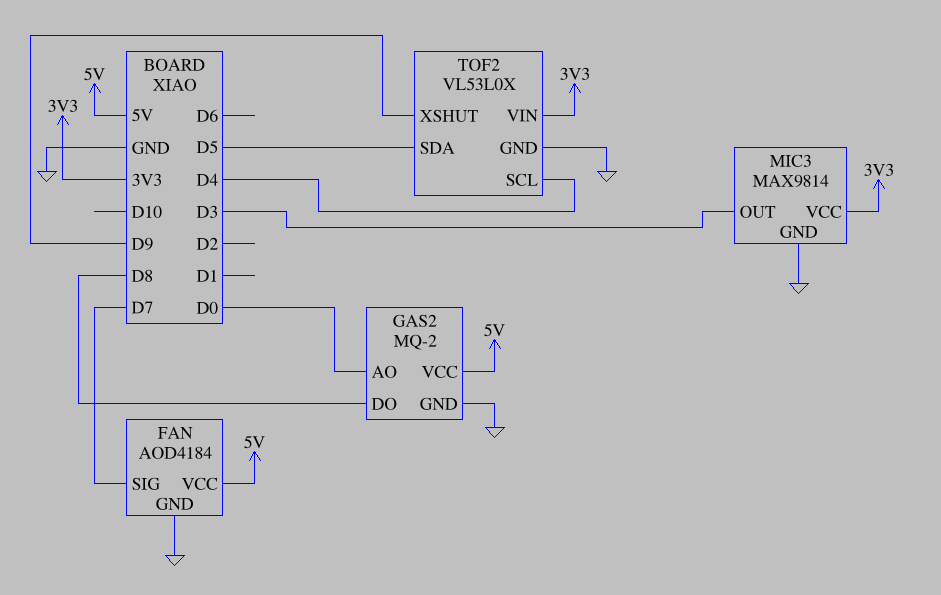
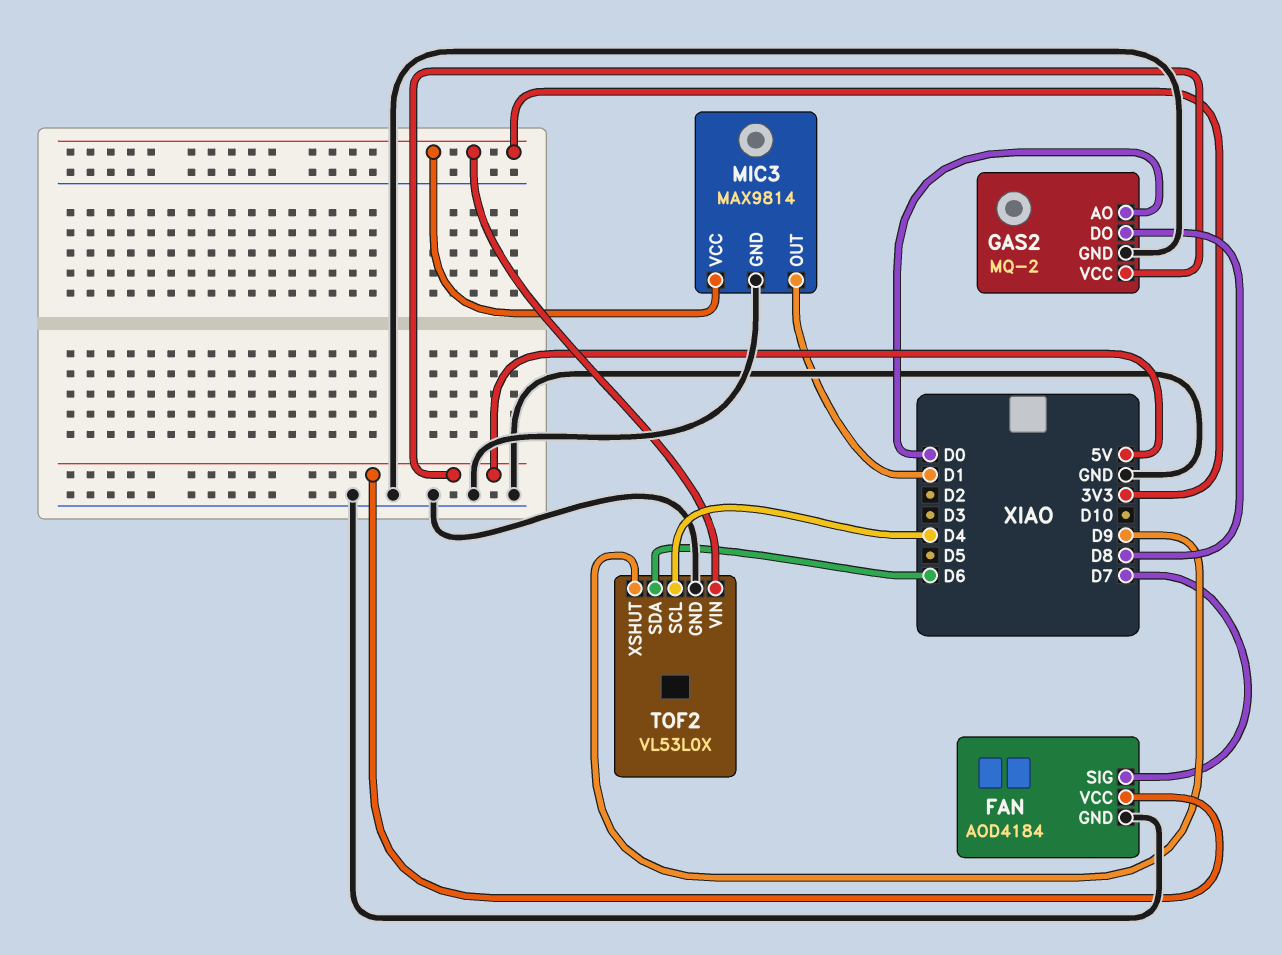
MIC3 pin OUT: D3 -> D1
TOF2 pin SDA: D5 -> D6

